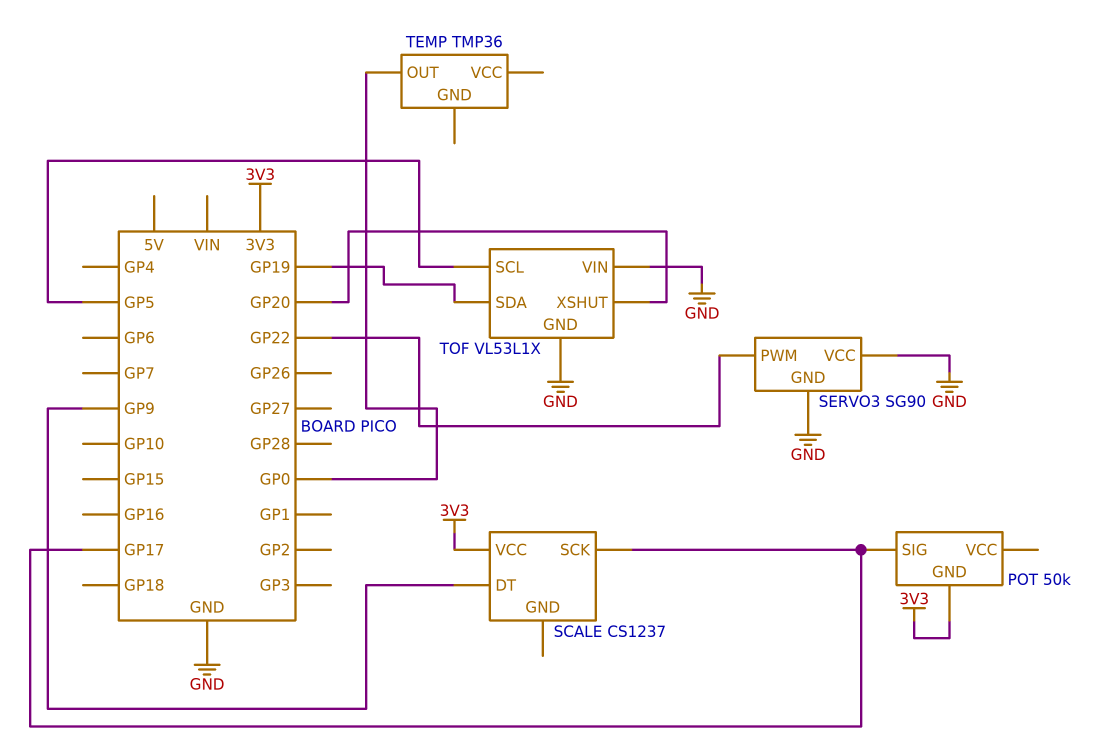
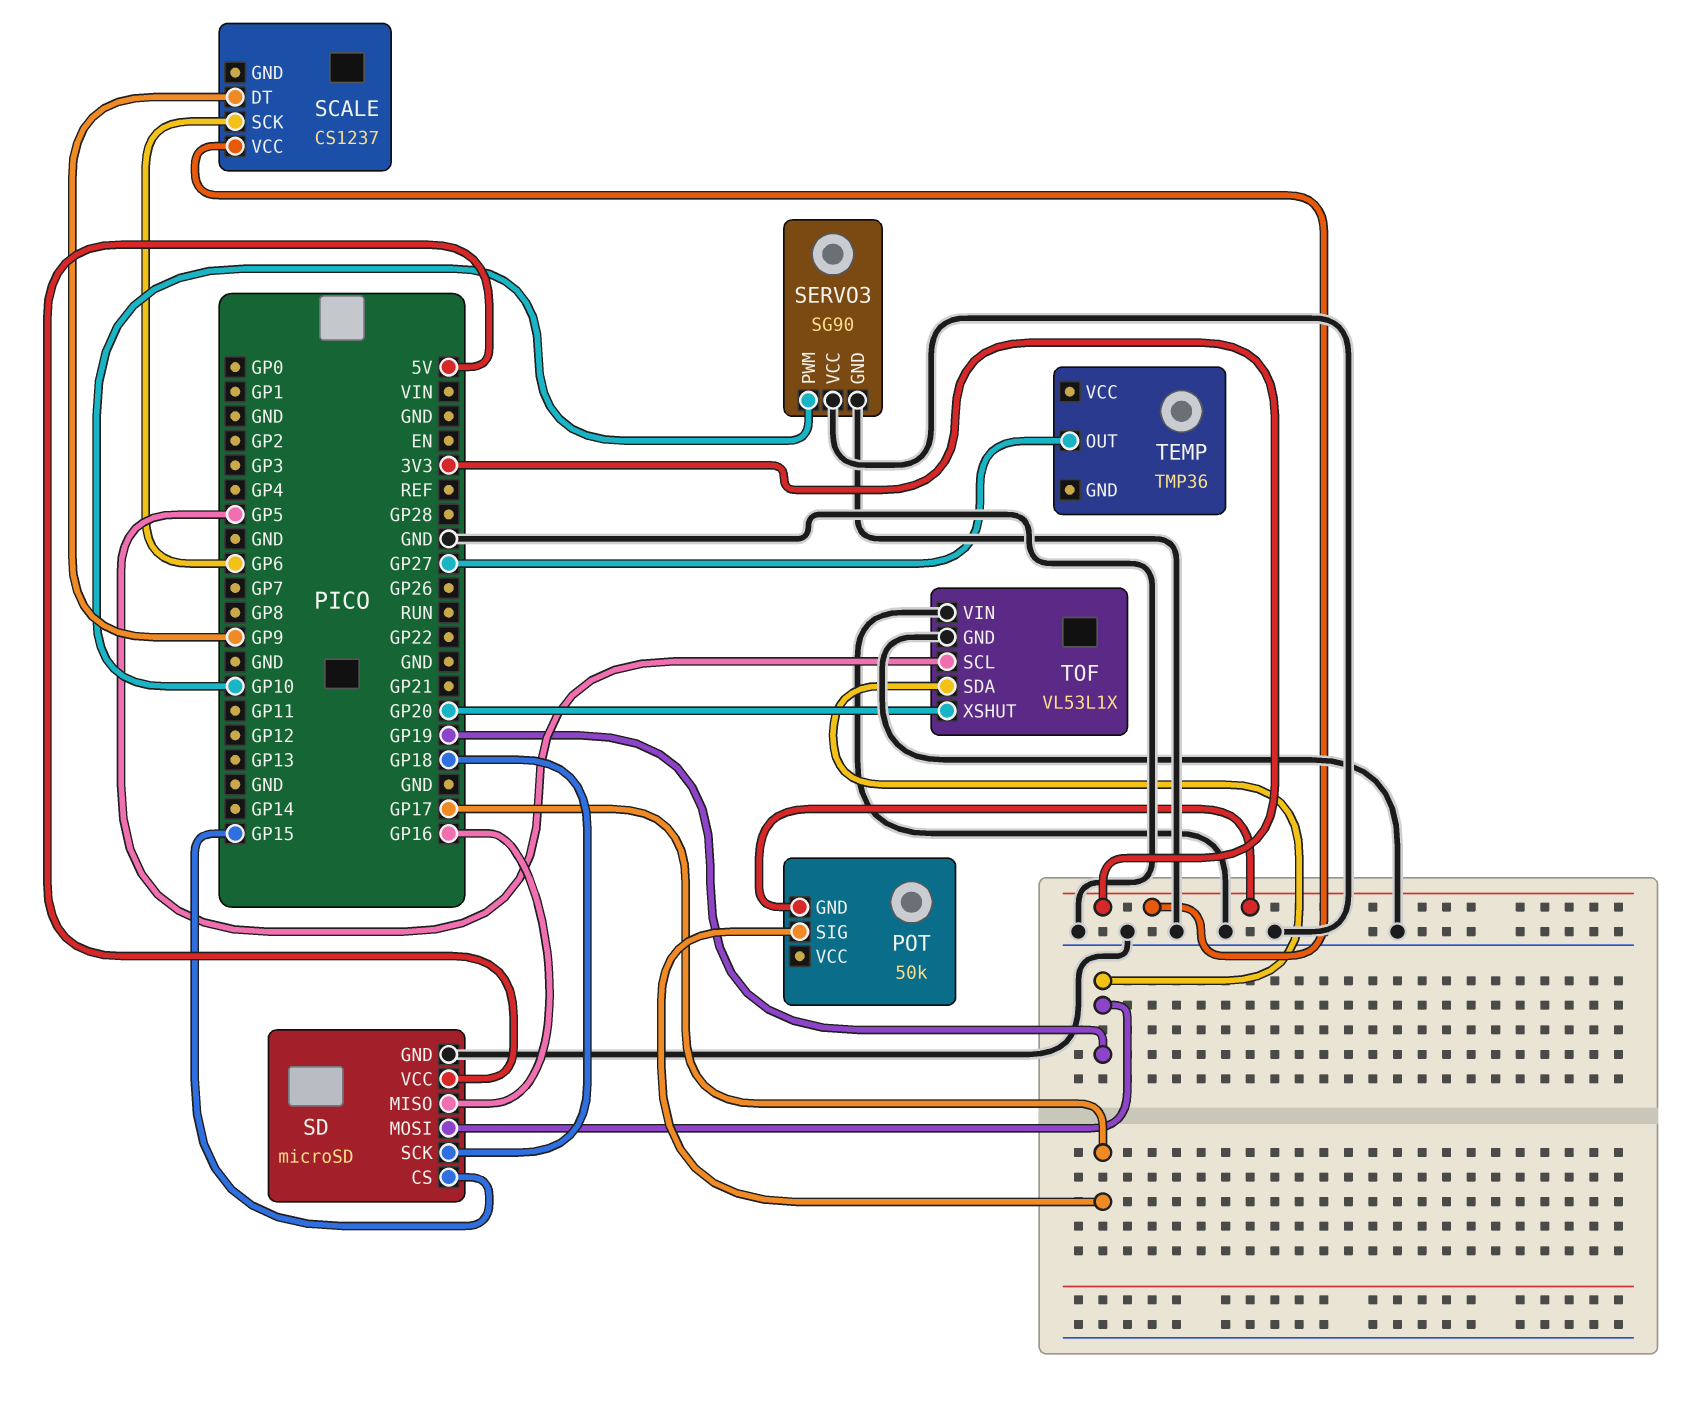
SCALE pin SCK: GP17 -> GP6
SD: none -> microSD
SD pin CS: none -> GP15
SD pin GND: none -> GND
SD pin MISO: none -> GP16
SD pin MOSI: none -> GP19
SD pin SCK: none -> GP18
SD pin VCC: none -> 5V
SERVO3 pin PWM: GP22 -> GP10
TEMP pin OUT: GP0 -> GP27

